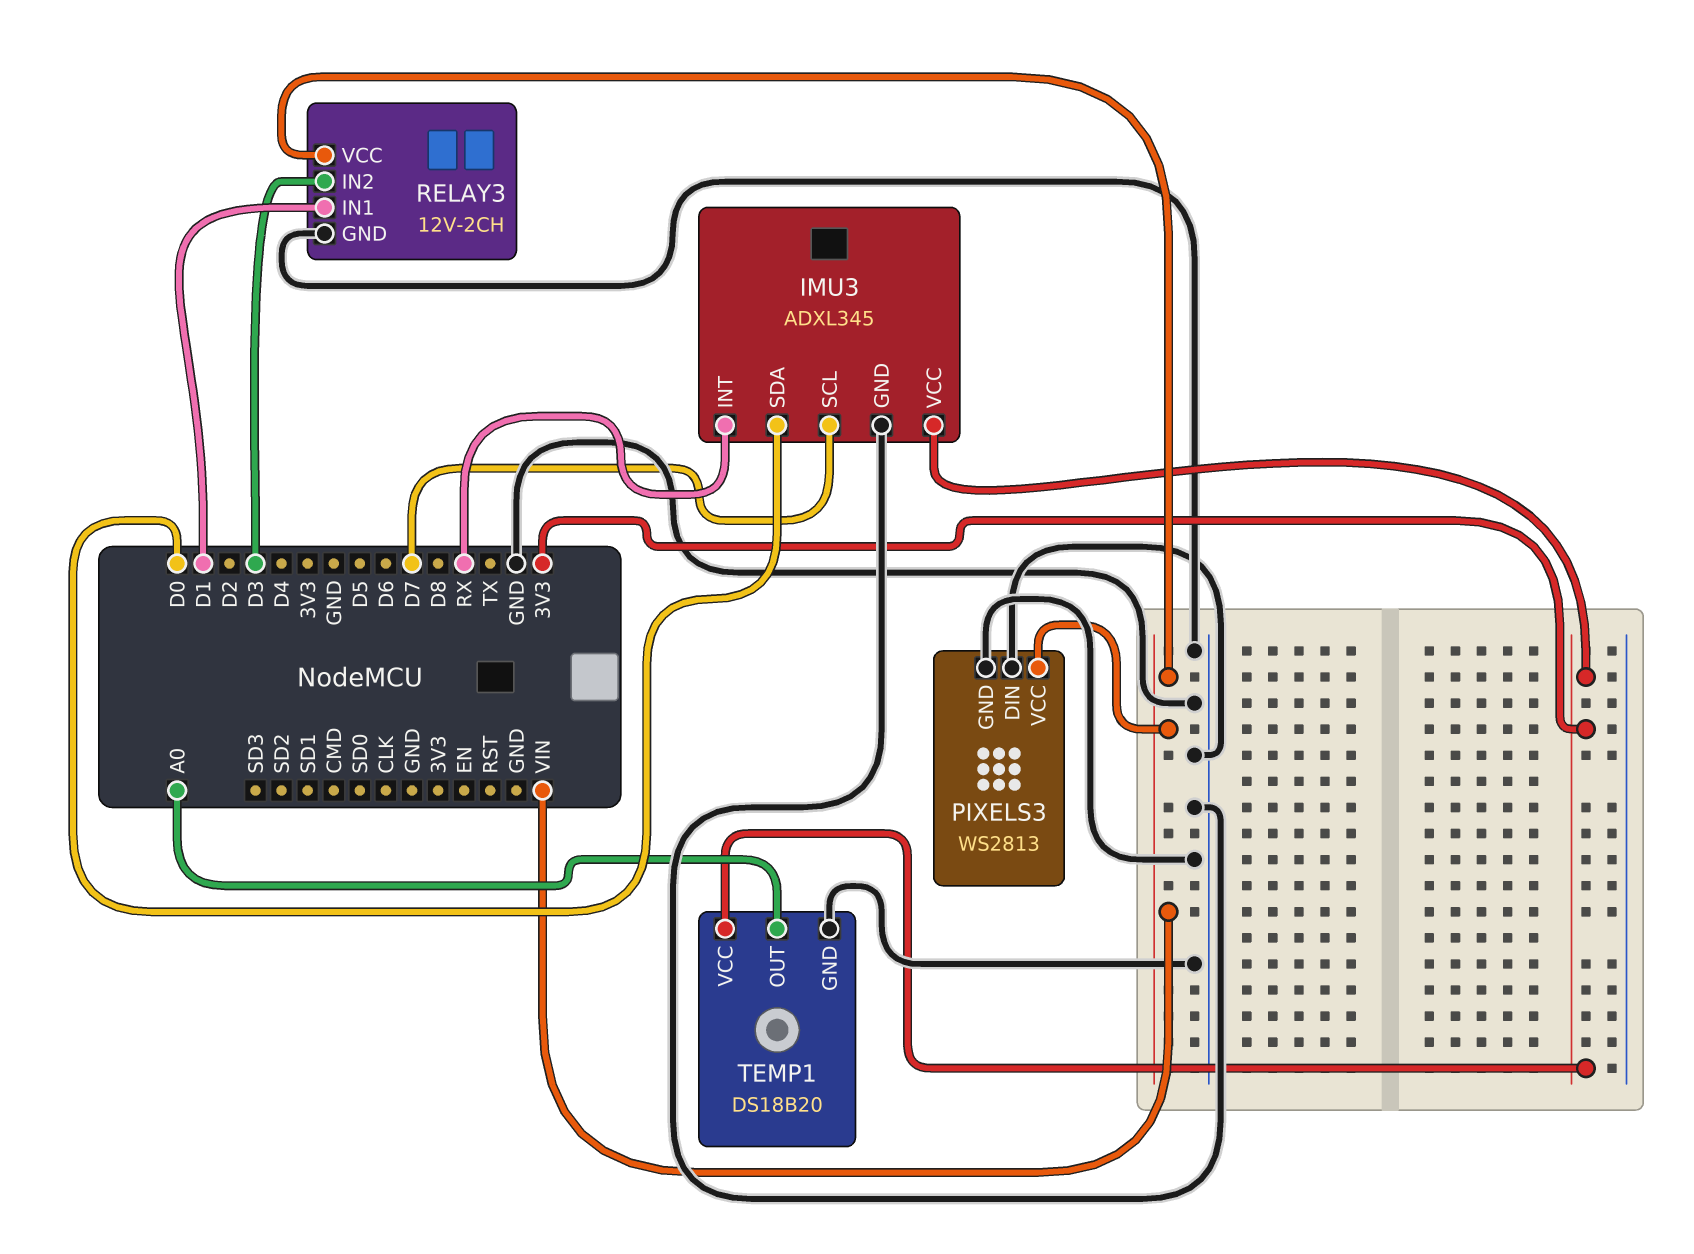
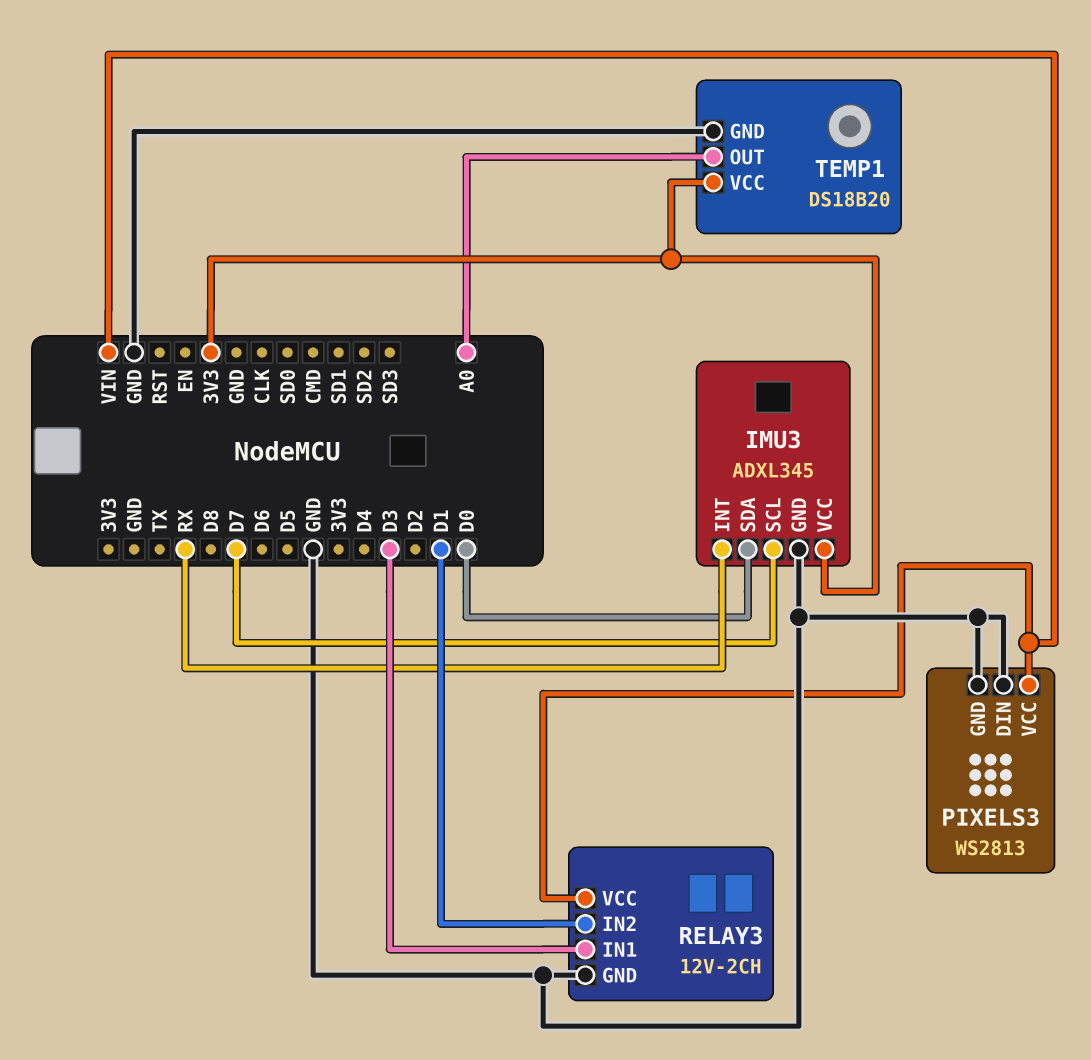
RELAY3 pin IN1: D1 -> D3
RELAY3 pin IN2: D3 -> D1

